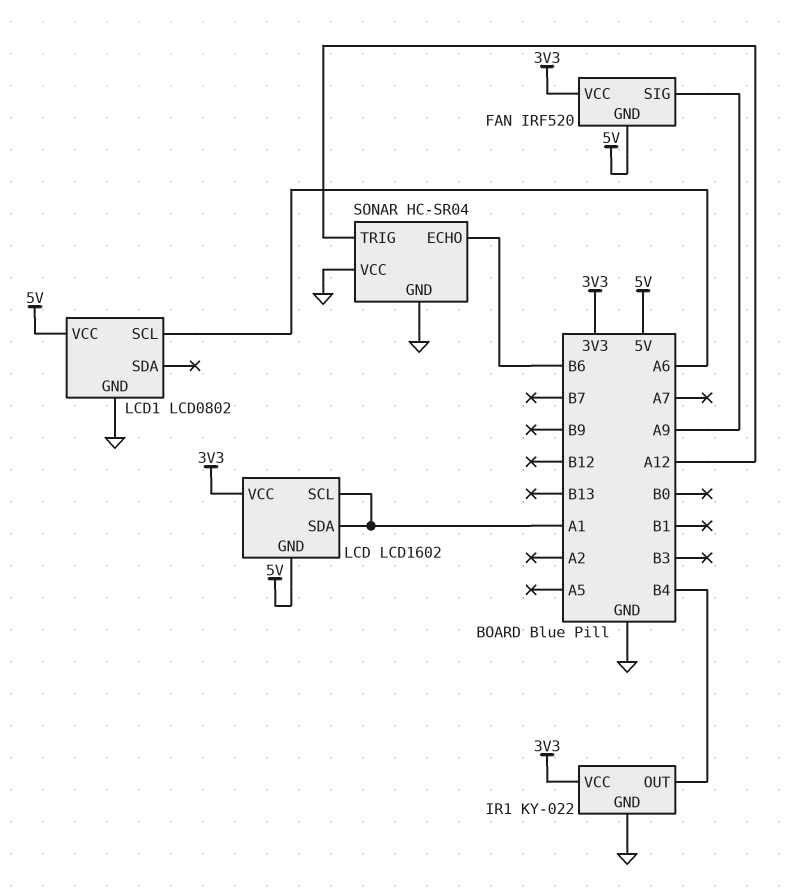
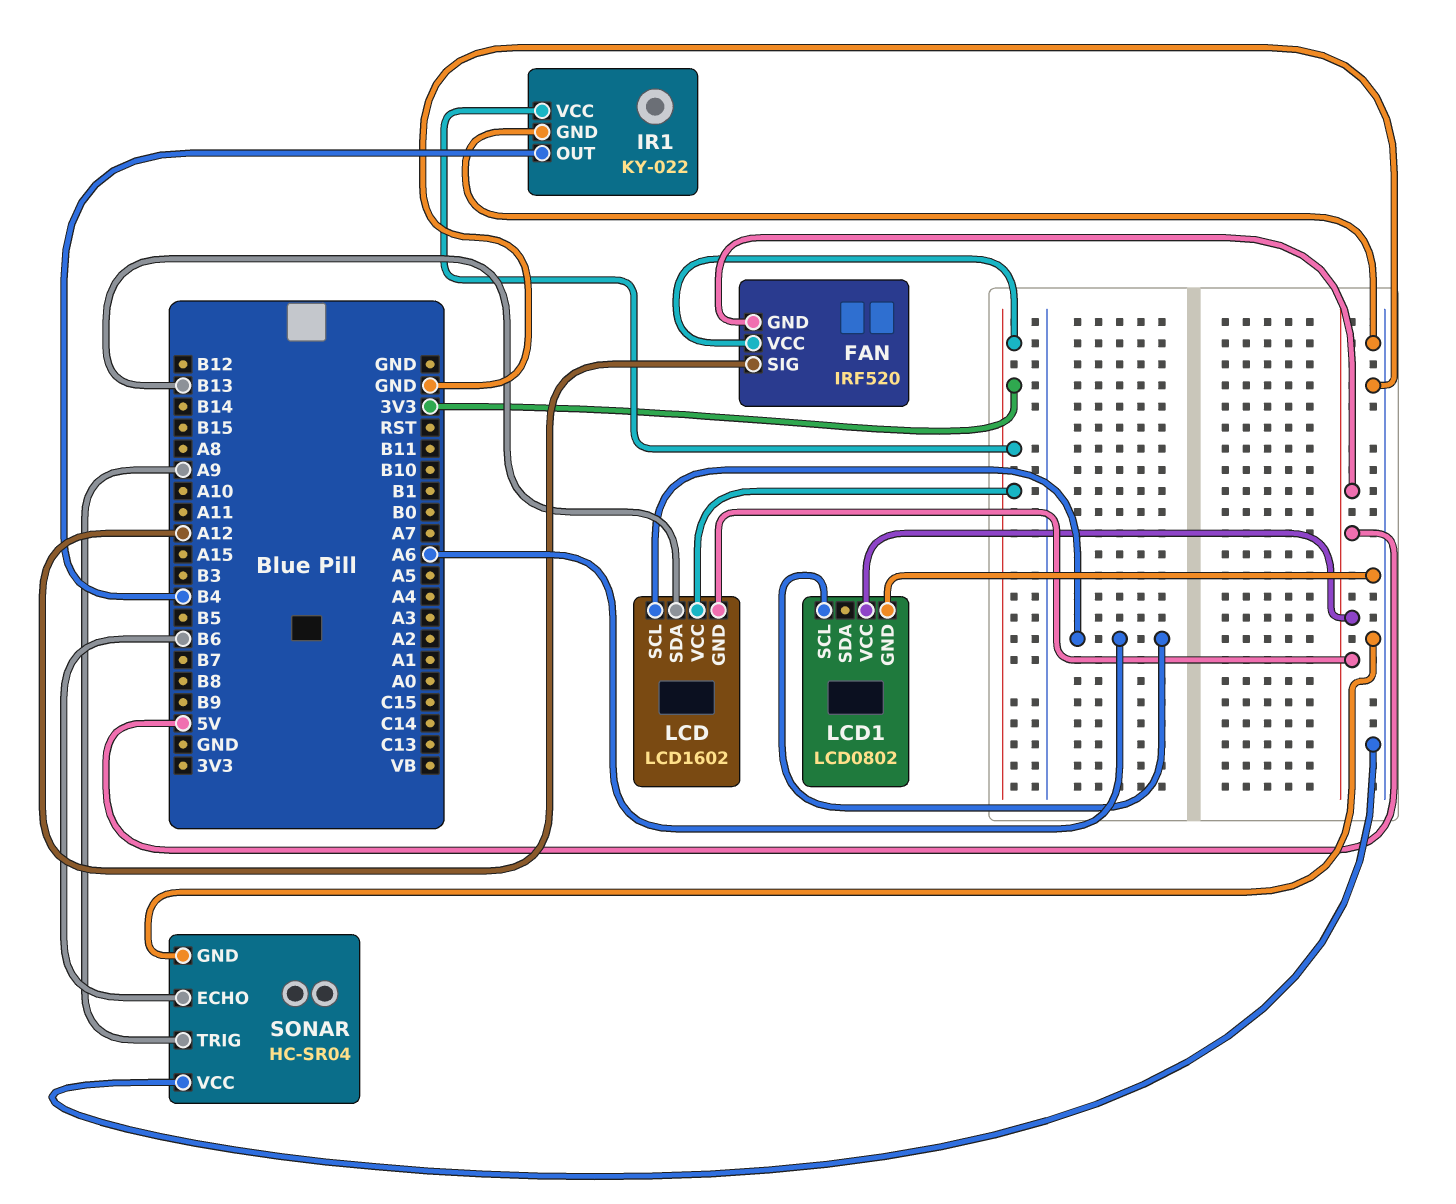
FAN pin SIG: A9 -> A12
LCD pin SCL: A1 -> A6
LCD pin SDA: A1 -> B13
SONAR pin TRIG: A12 -> A9

